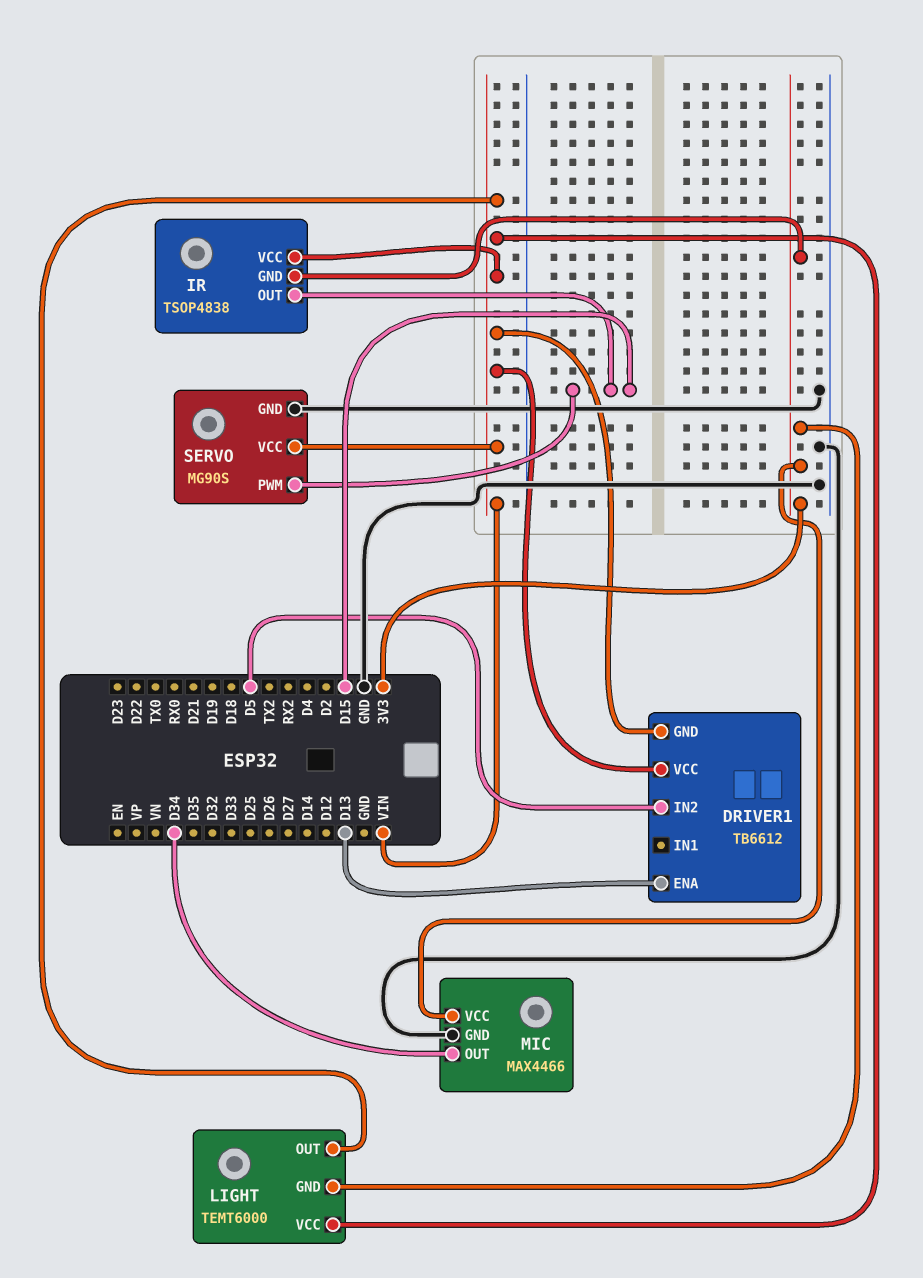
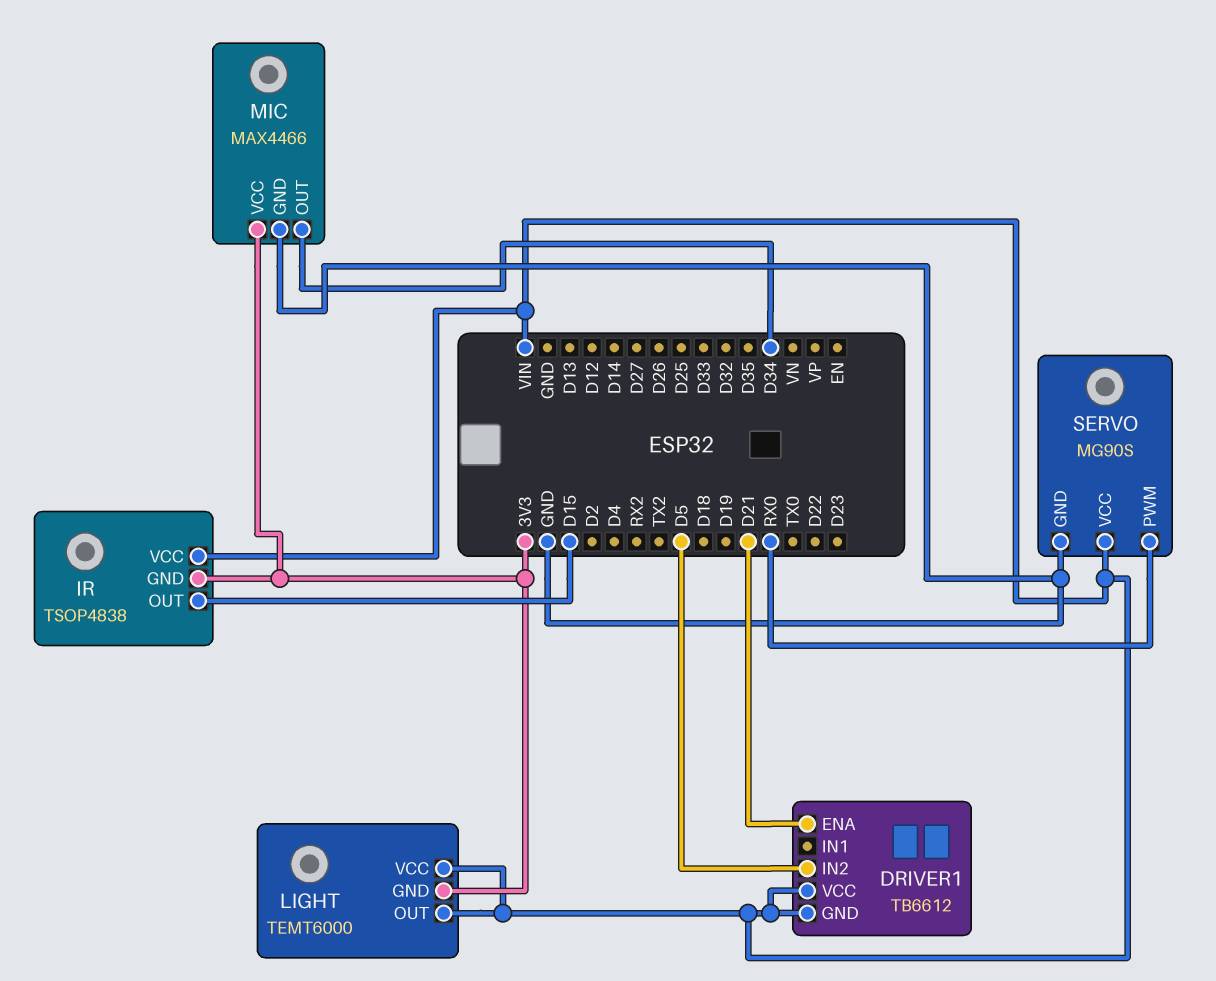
DRIVER1 pin ENA: D13 -> D21
SERVO pin PWM: D15 -> RX0

